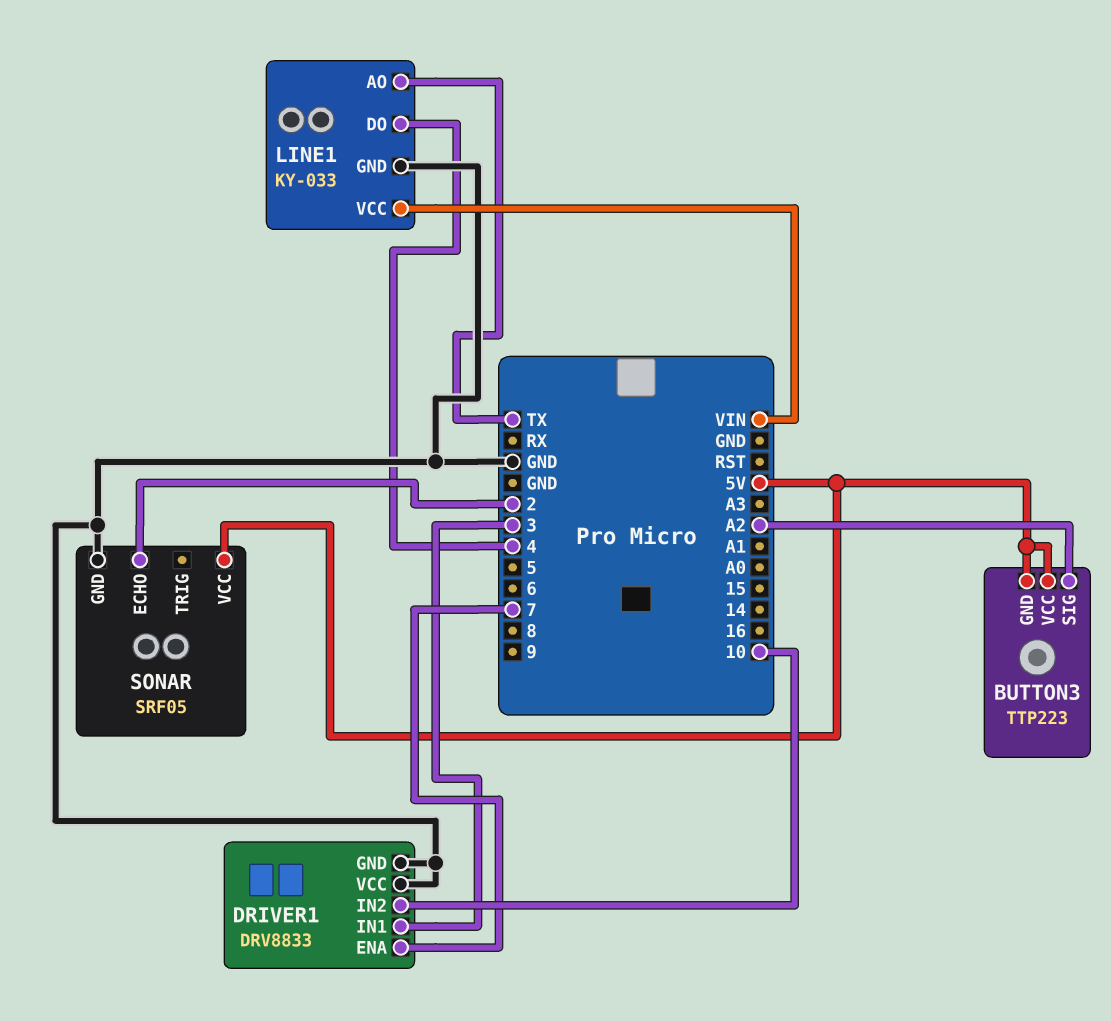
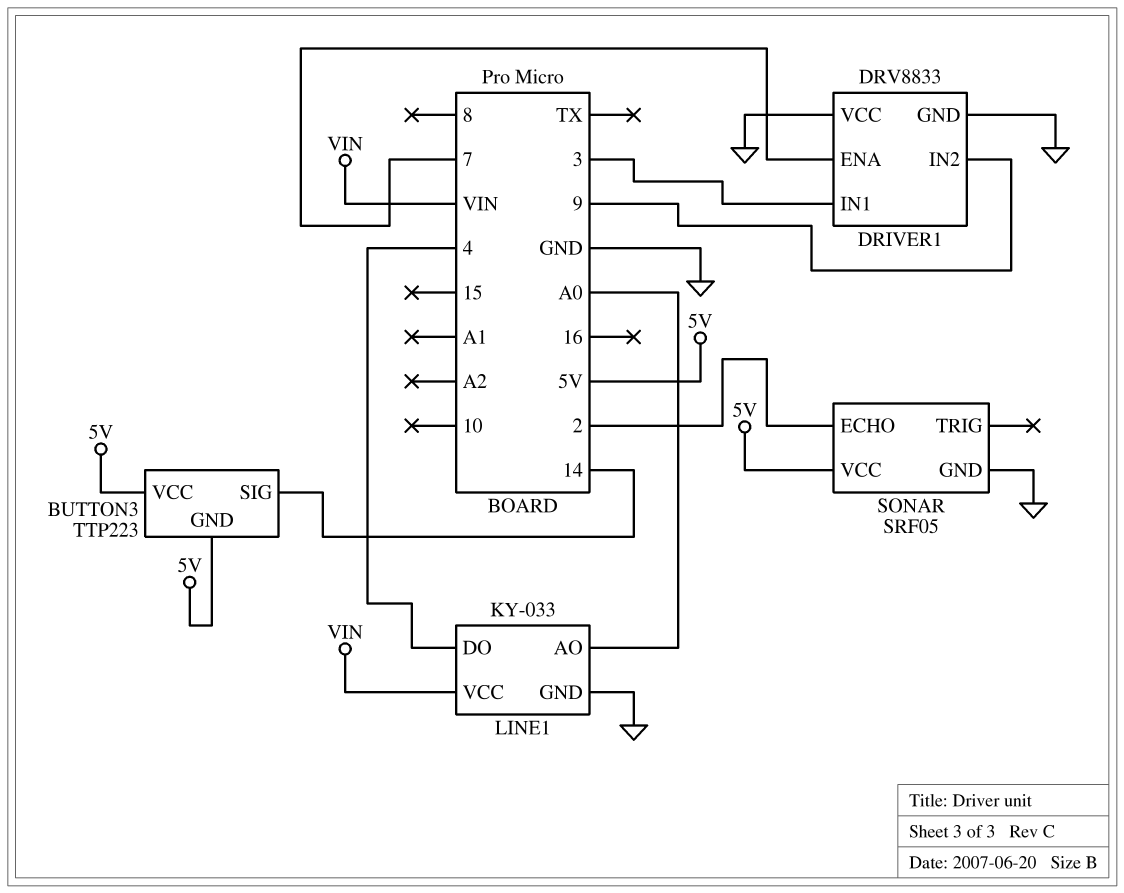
BUTTON3 pin SIG: A2 -> 14
DRIVER1 pin IN2: 10 -> 9
LINE1 pin AO: TX -> A0

